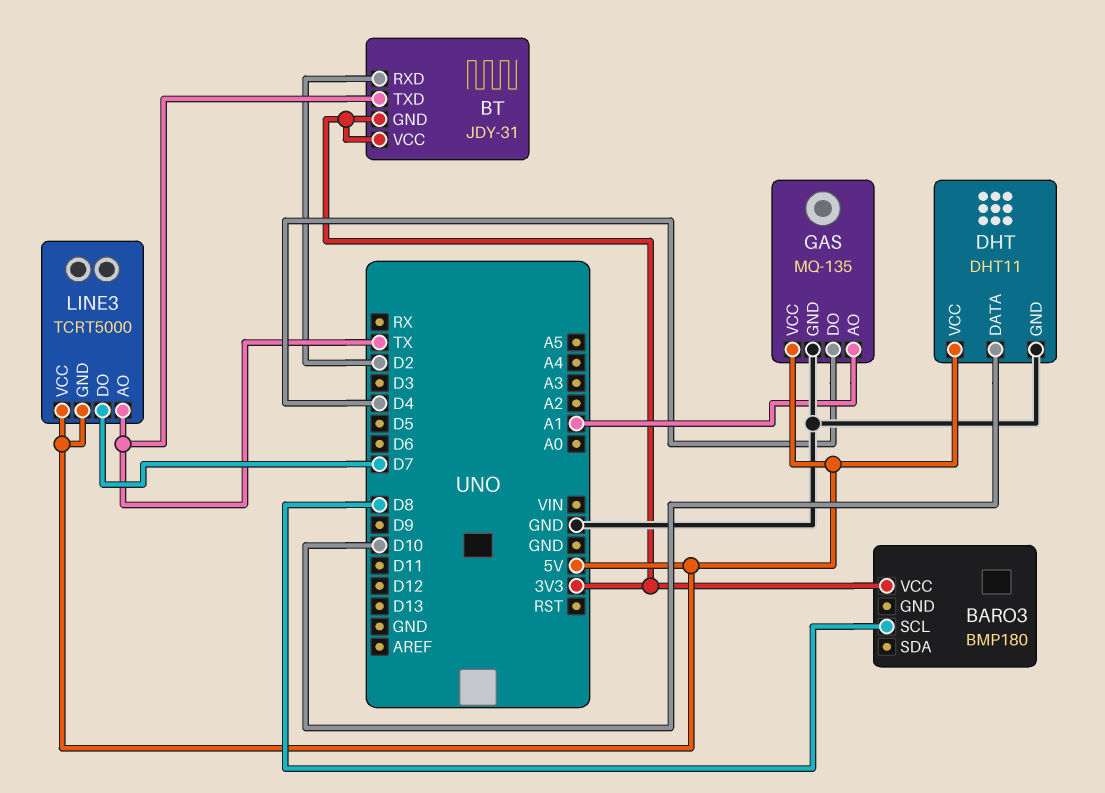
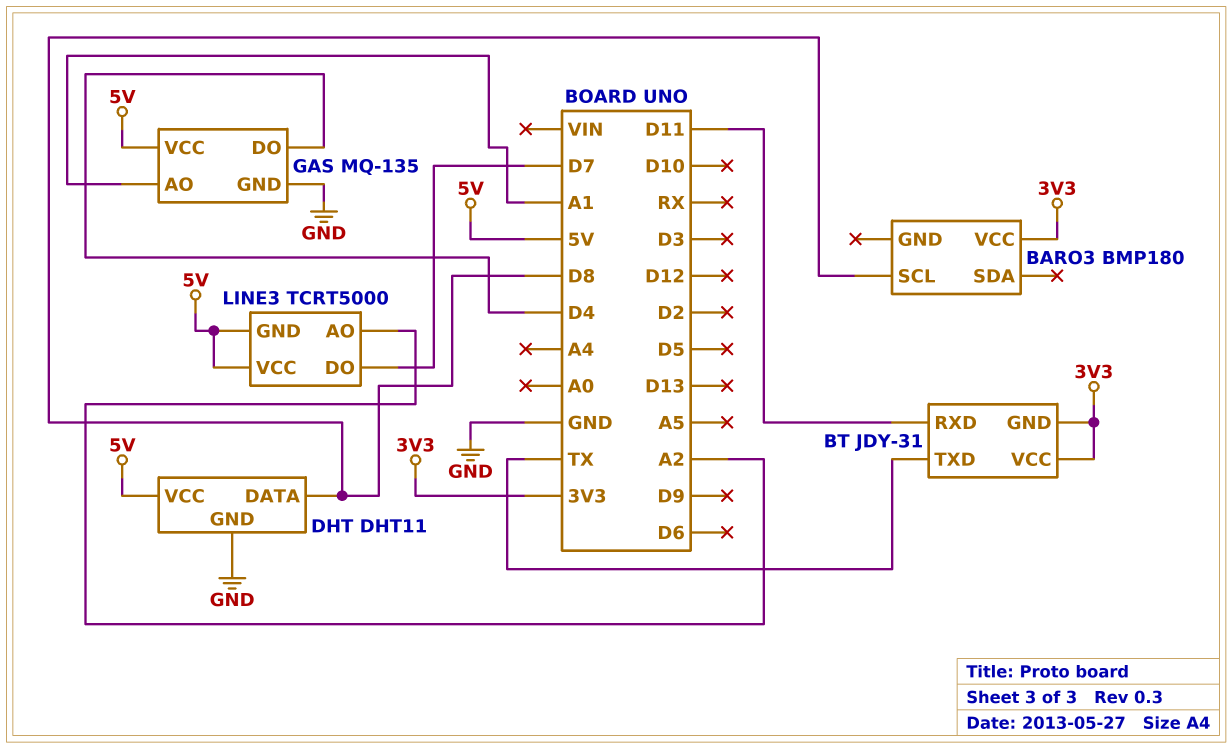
BT pin RXD: D2 -> D11
DHT pin DATA: D10 -> D8
LINE3 pin AO: TX -> A2

